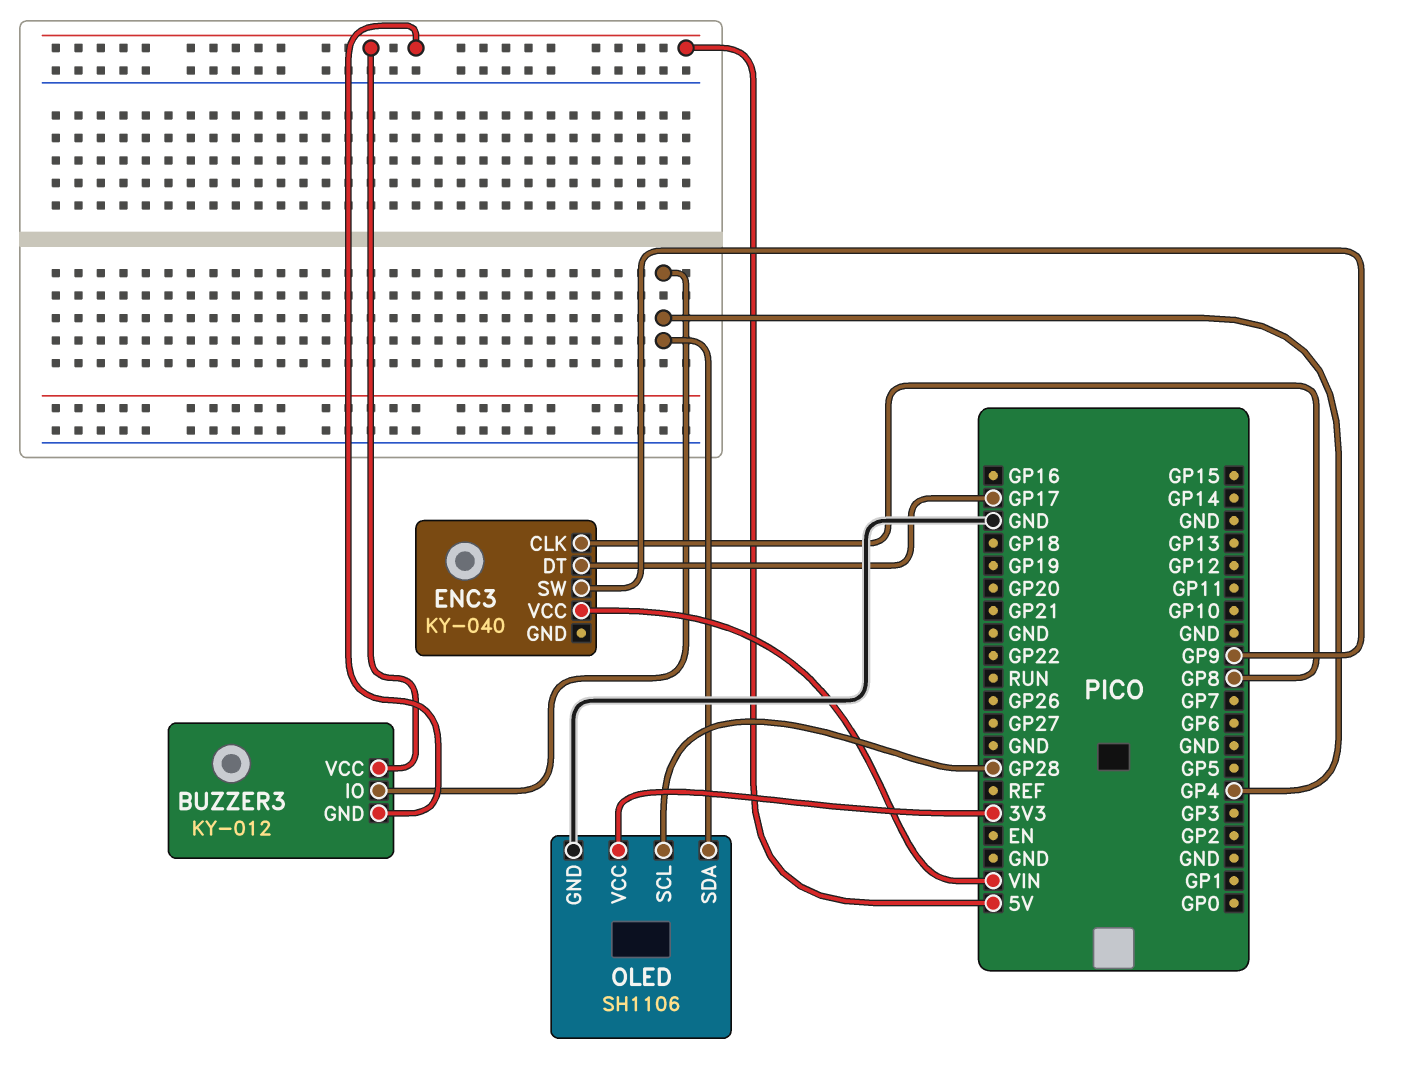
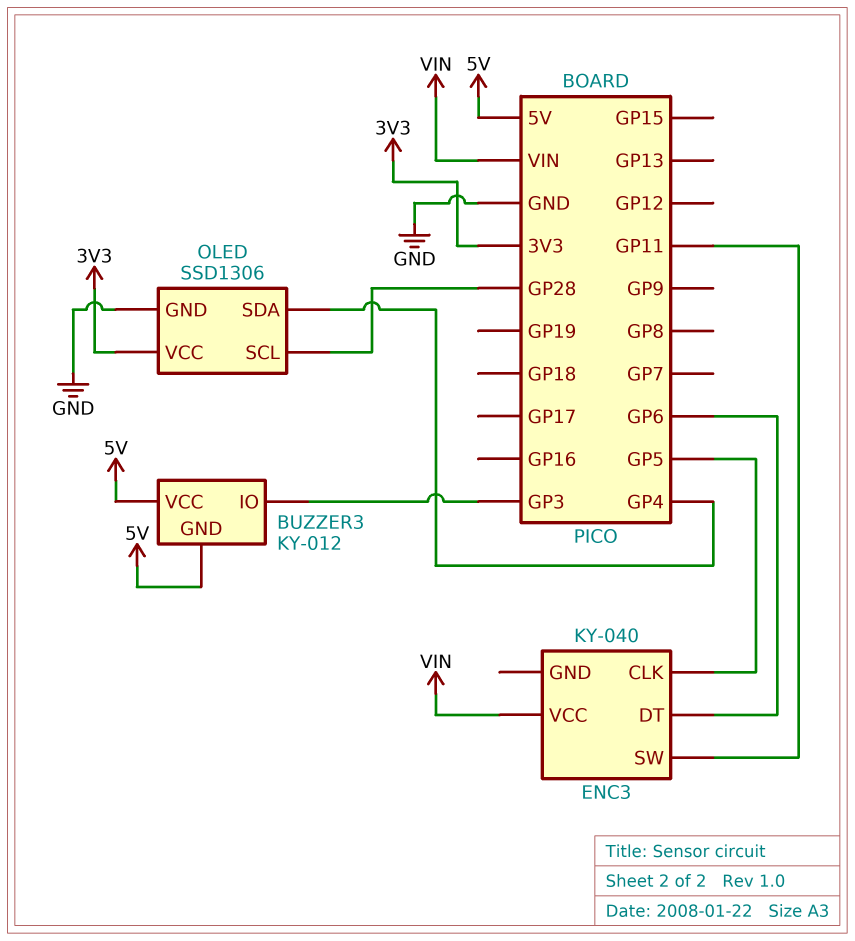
BUZZER3 pin IO: GP4 -> GP3
ENC3 pin CLK: GP8 -> GP5
ENC3 pin DT: GP17 -> GP6
ENC3 pin SW: GP9 -> GP11
OLED: SH1106 -> SSD1306

